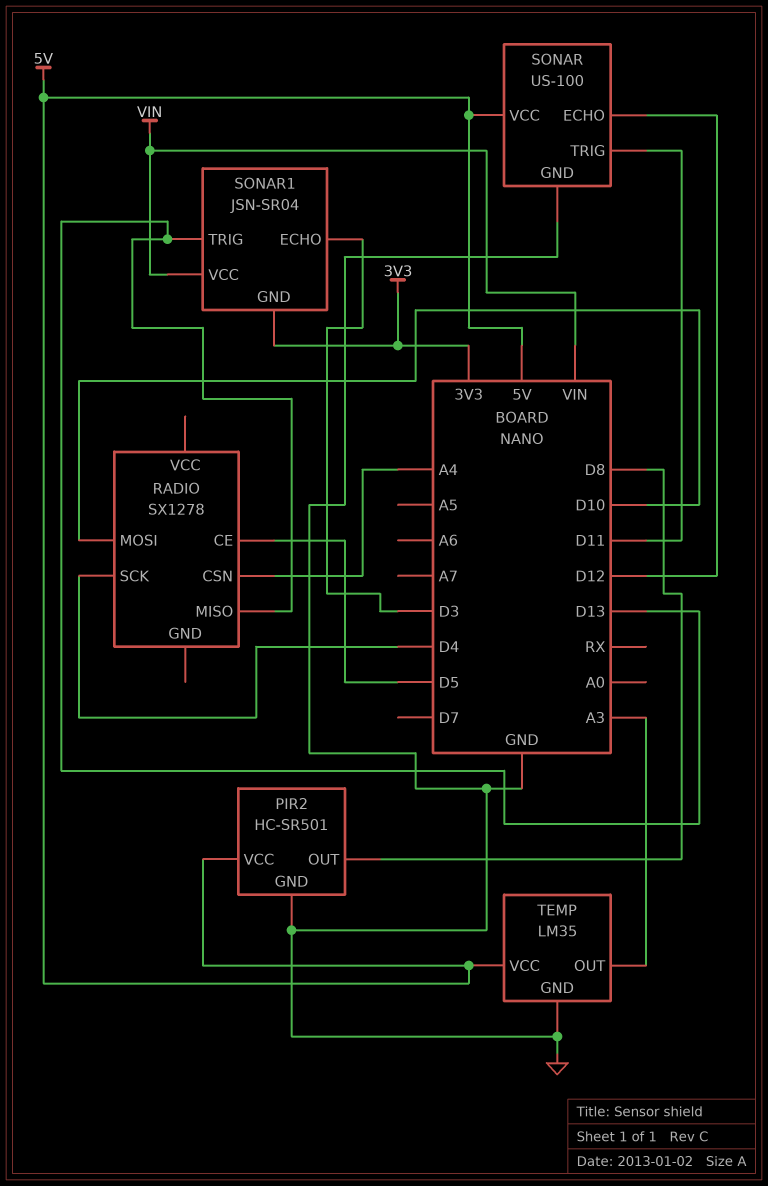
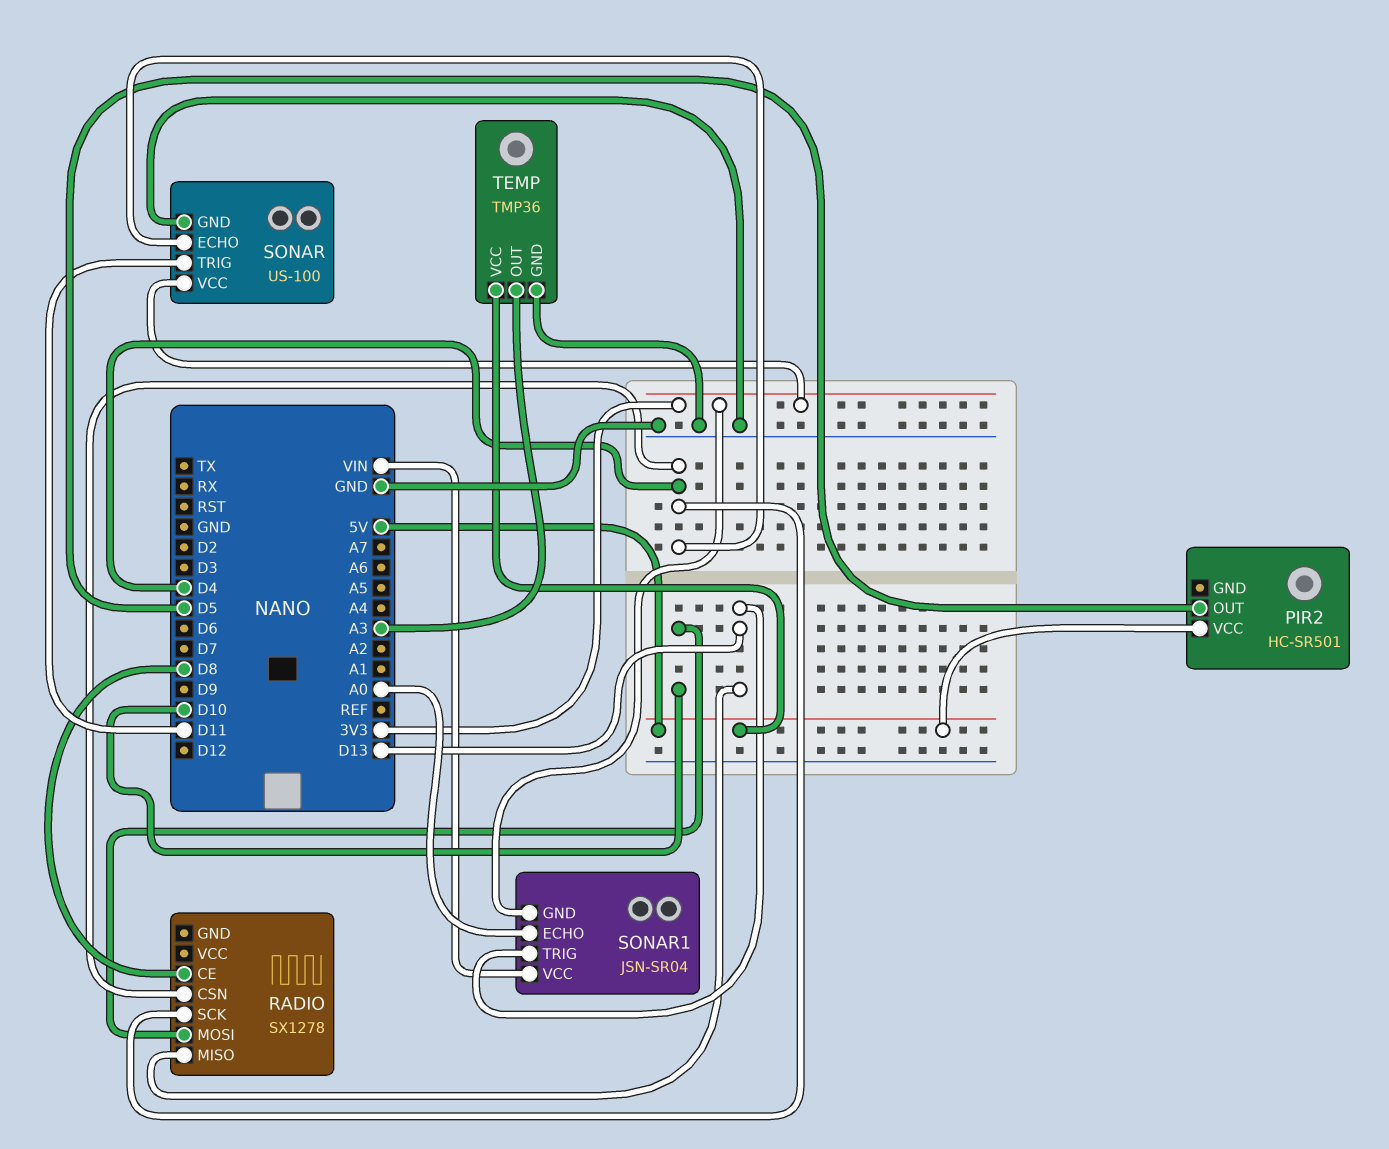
PIR2 pin GND: GND -> none
PIR2 pin OUT: D8 -> D5
RADIO pin CE: D5 -> D8
RADIO pin CSN: A4 -> D4
SONAR pin ECHO: D12 -> D4
SONAR pin VCC: 5V -> 3V3
SONAR1 pin ECHO: D3 -> A0
TEMP: LM35 -> TMP36

